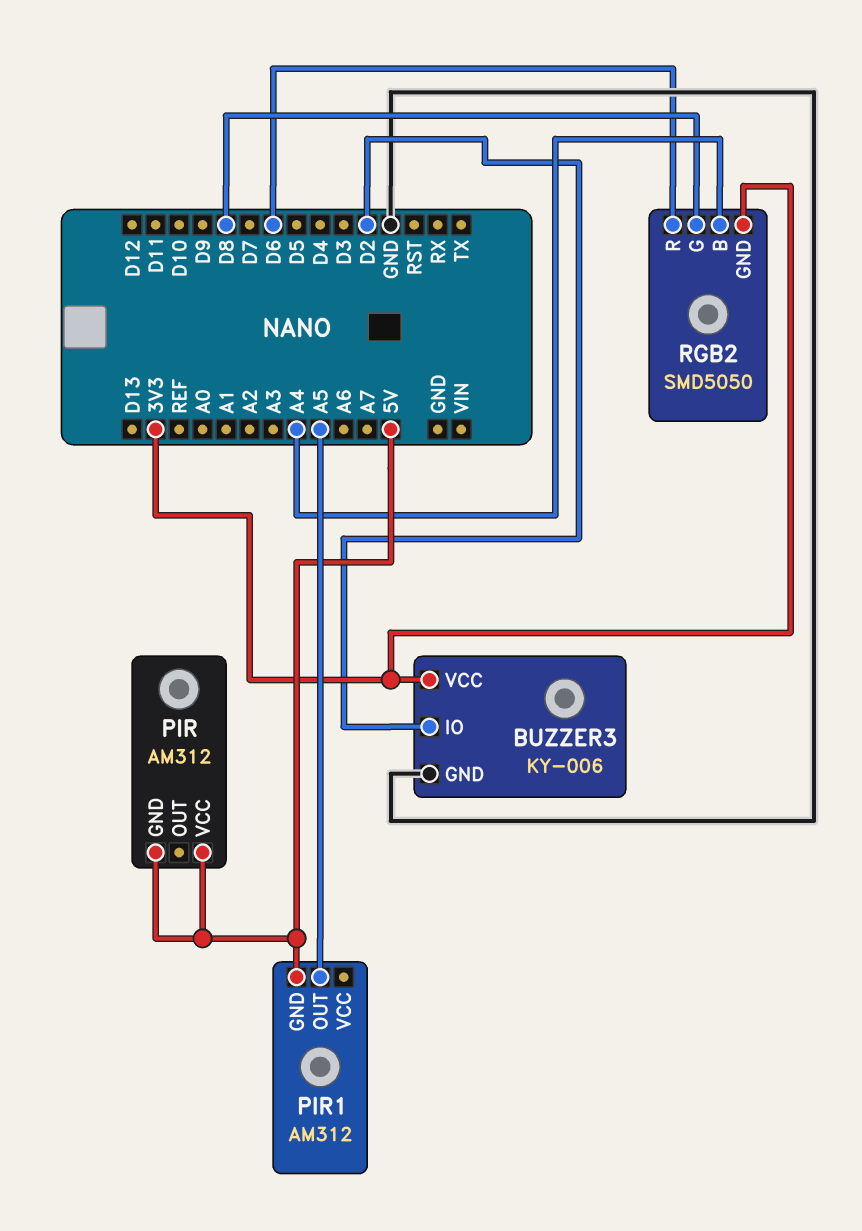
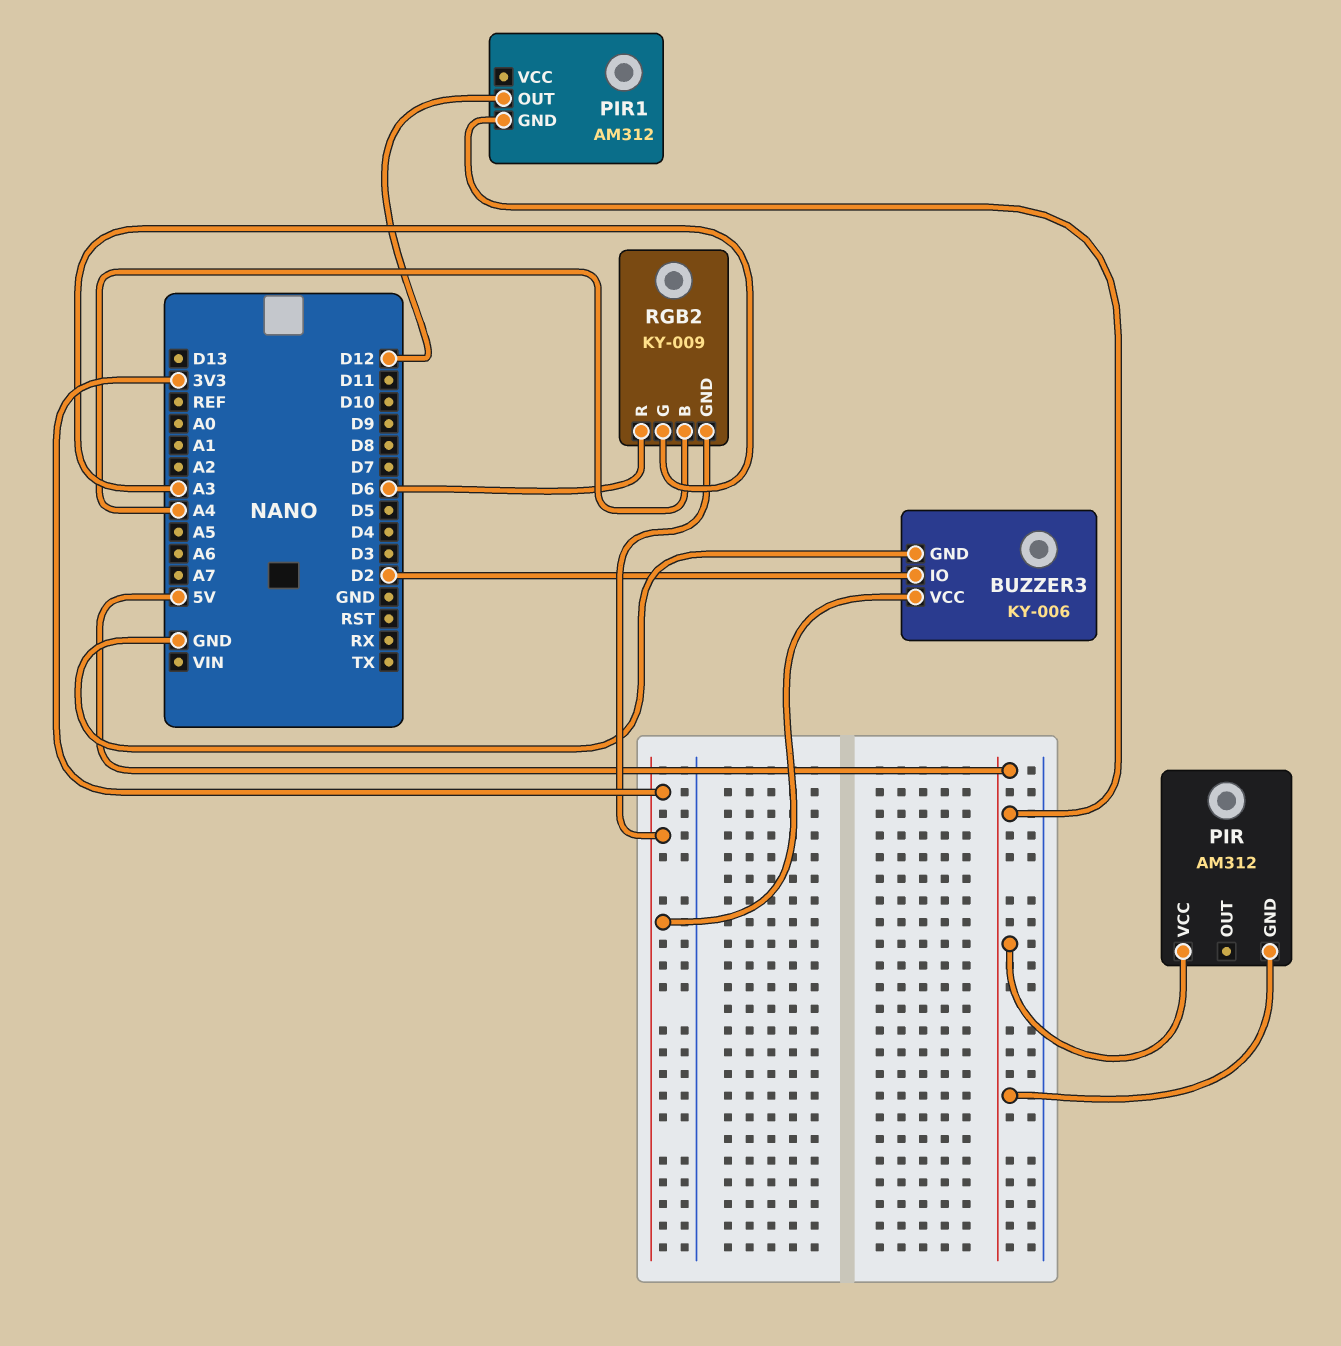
PIR1 pin OUT: A5 -> D12
RGB2: SMD5050 -> KY-009
RGB2 pin G: D8 -> A3

